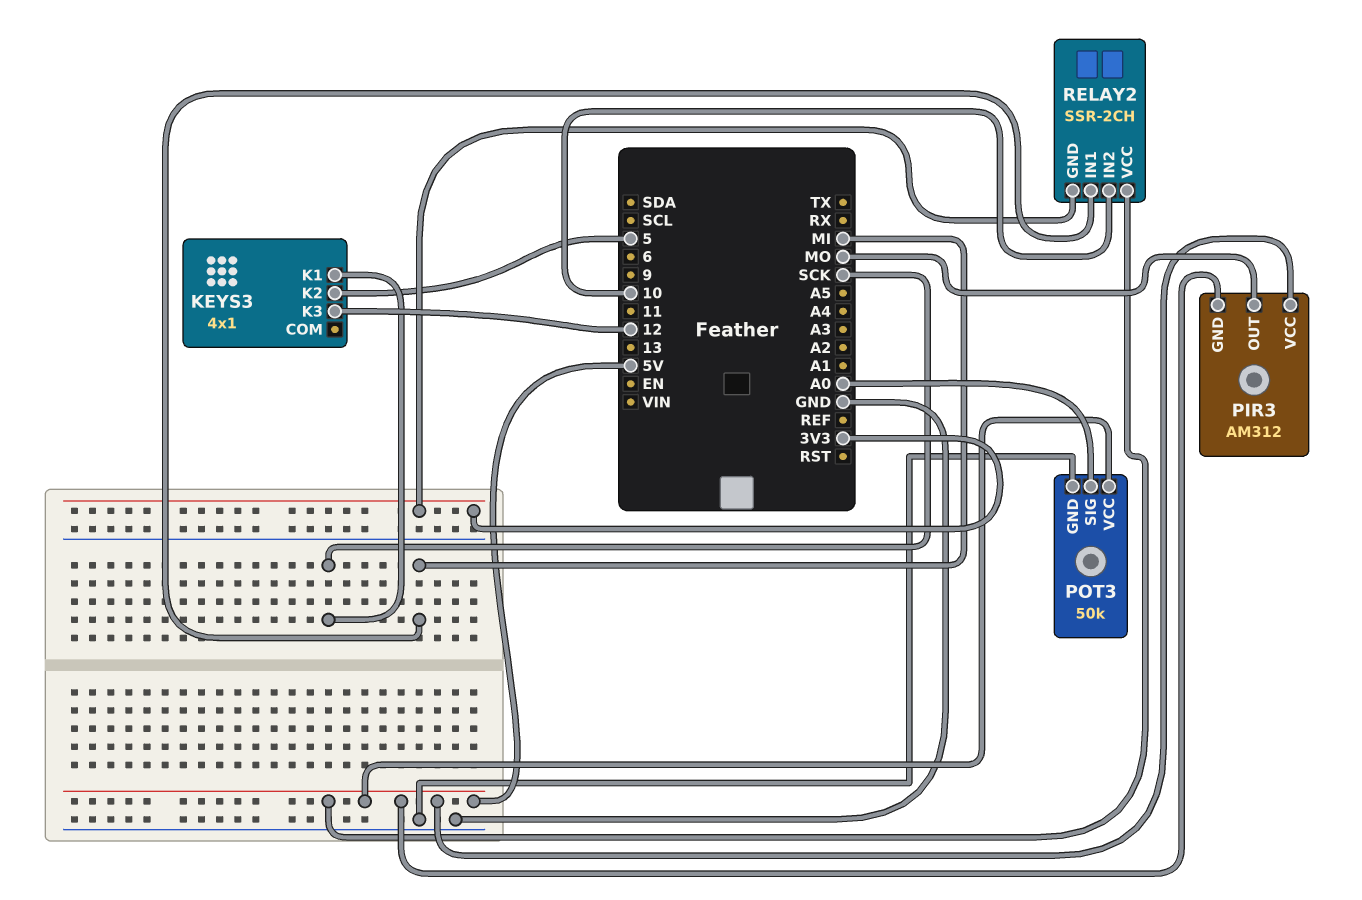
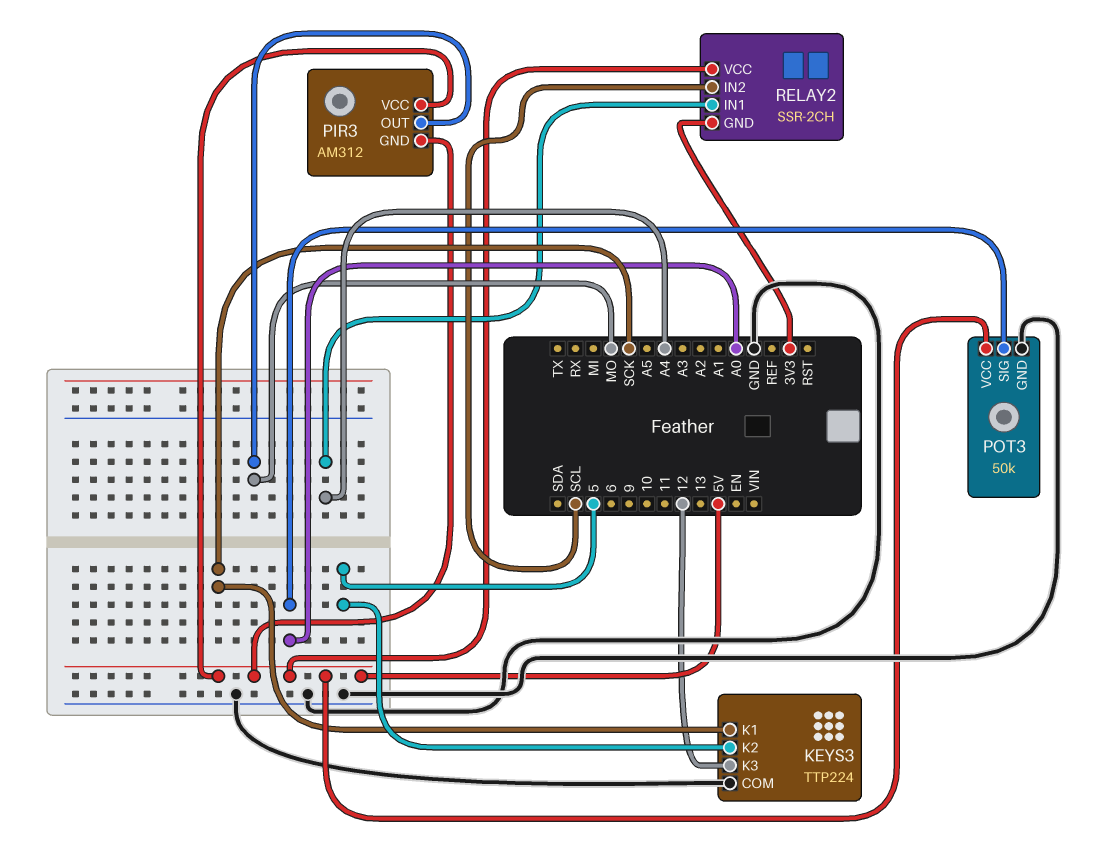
KEYS3: 4x1 -> TTP224
KEYS3 pin COM: none -> GND
RELAY2 pin IN1: MI -> A4
RELAY2 pin IN2: 10 -> SCL

